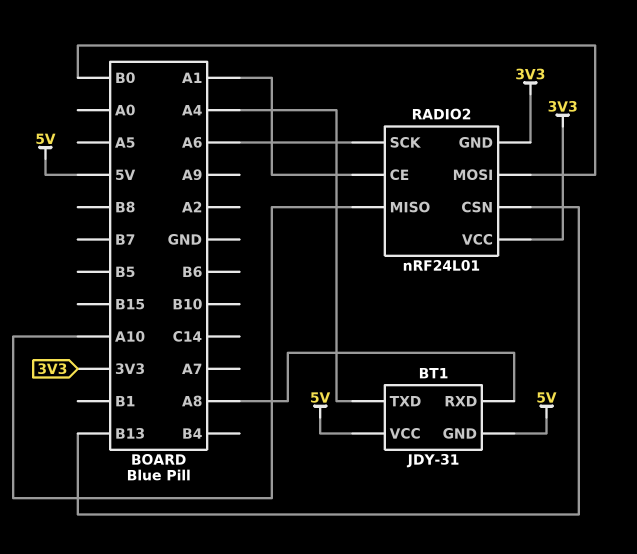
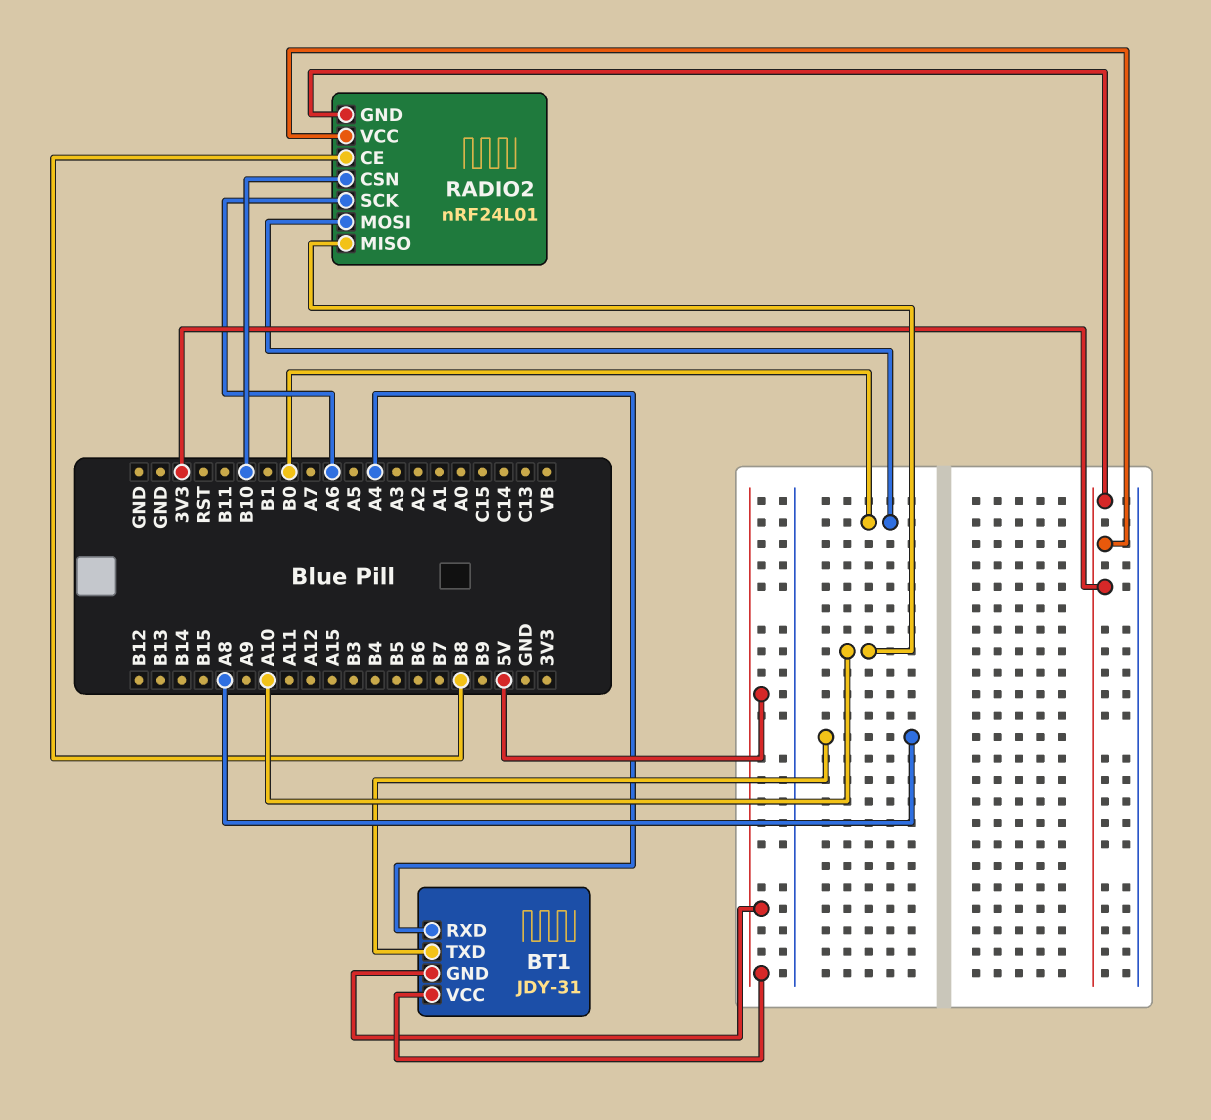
BT1 pin RXD: A8 -> A4
BT1 pin TXD: A4 -> A8
RADIO2 pin CE: A1 -> B8
RADIO2 pin CSN: B13 -> B10

